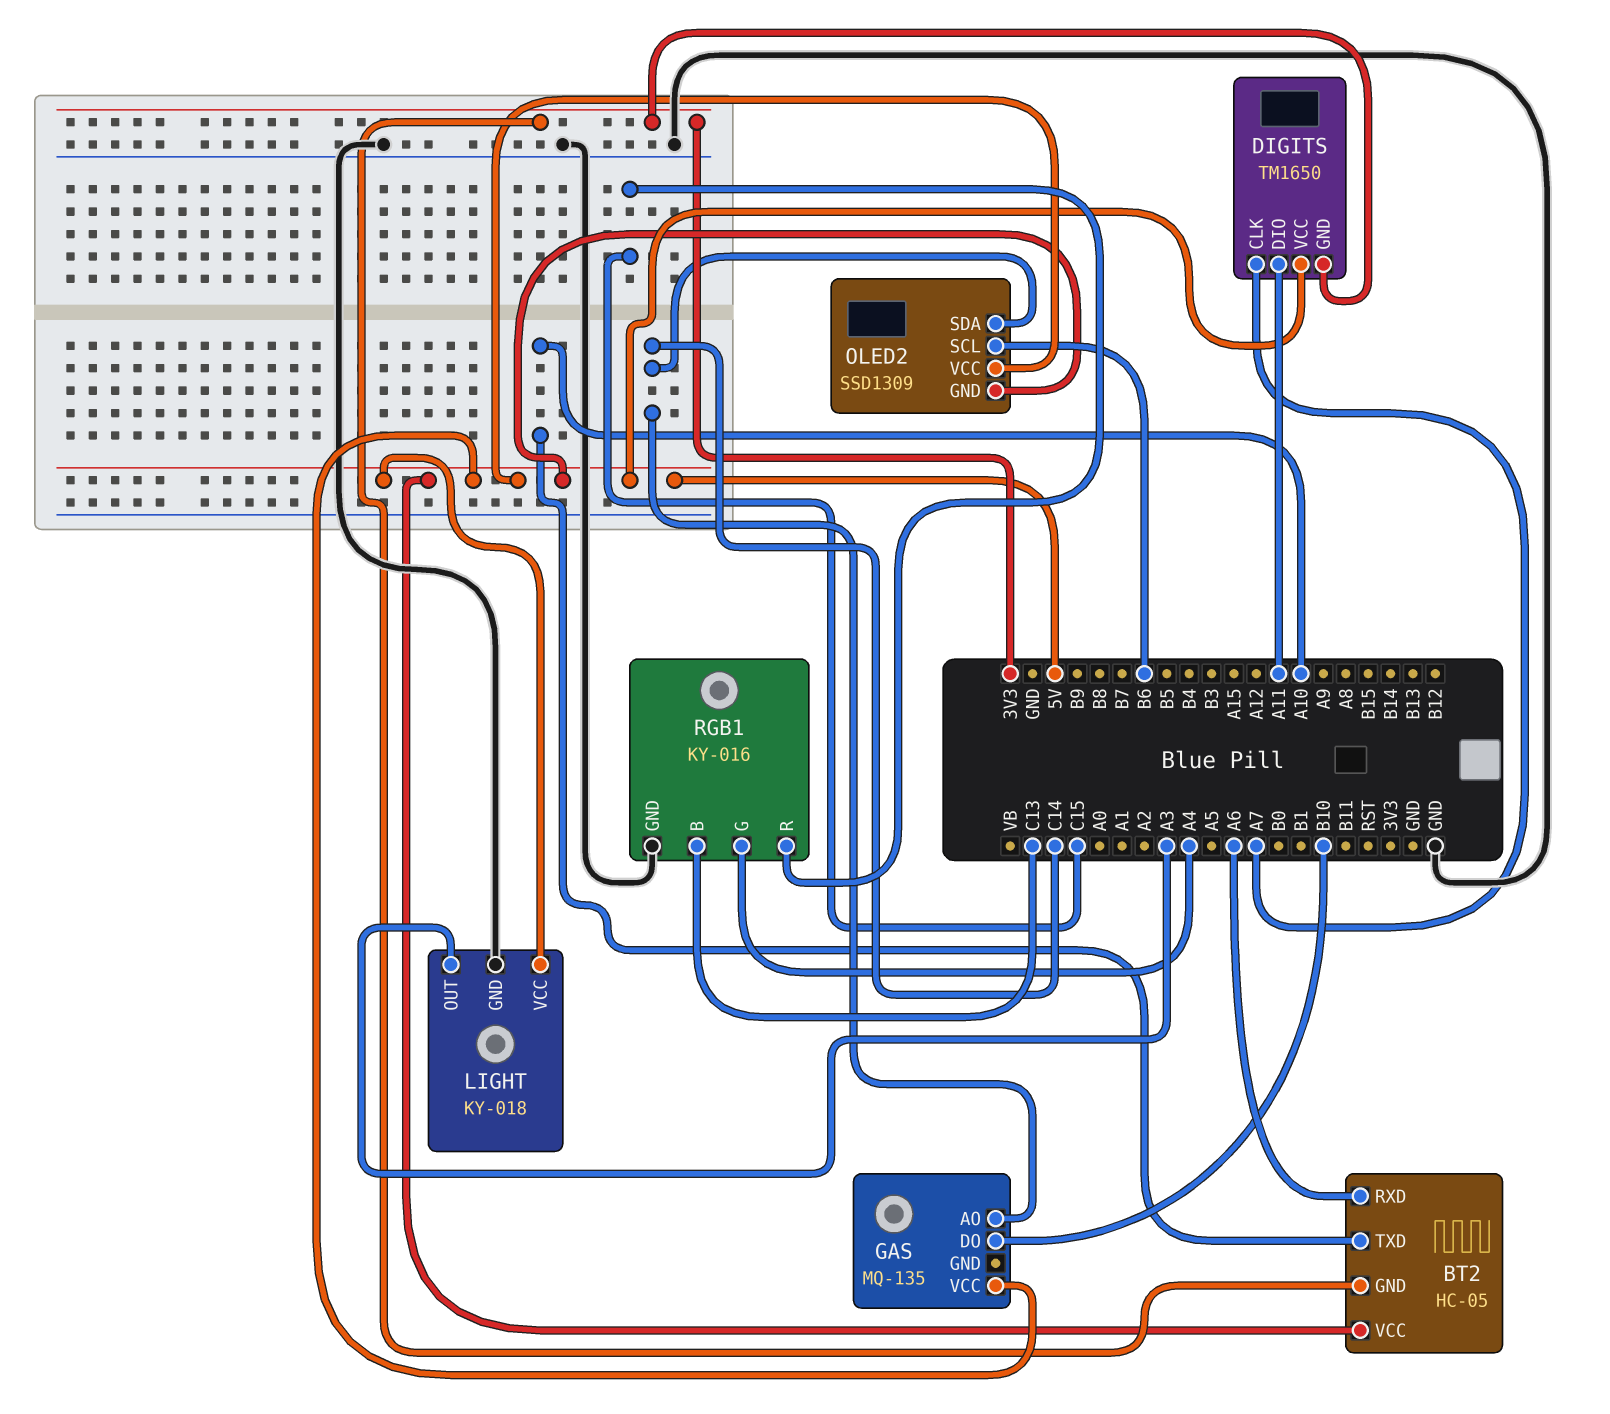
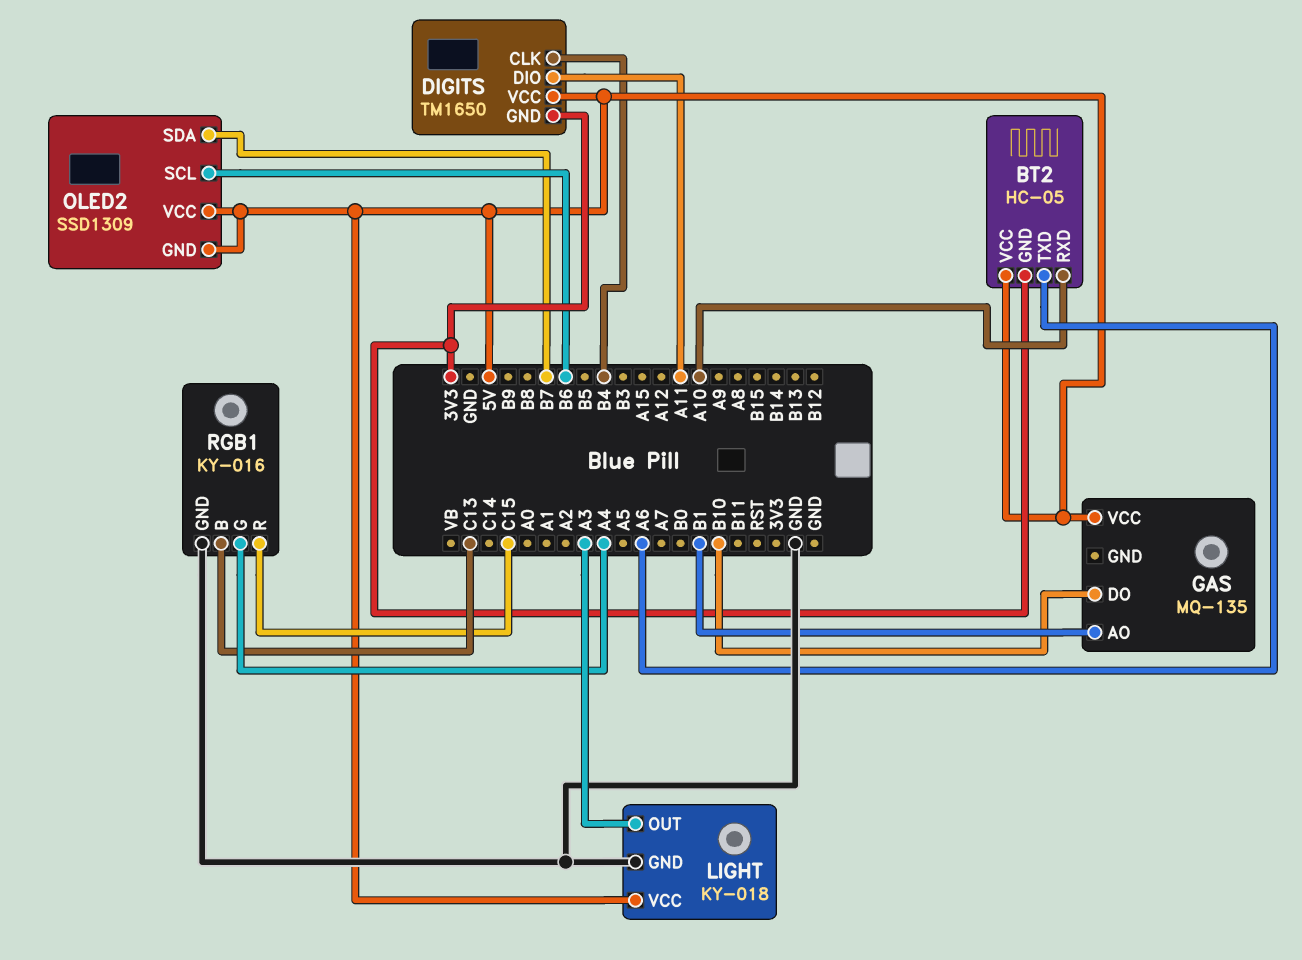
BT2 pin RXD: A6 -> A10
BT2 pin TXD: A10 -> A6
DIGITS pin CLK: A7 -> B4
GAS pin AO: C14 -> B1
OLED2 pin SDA: C14 -> B7

